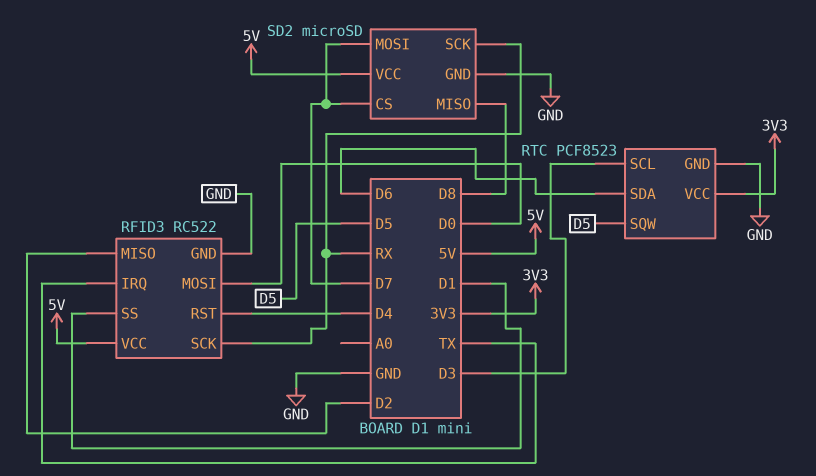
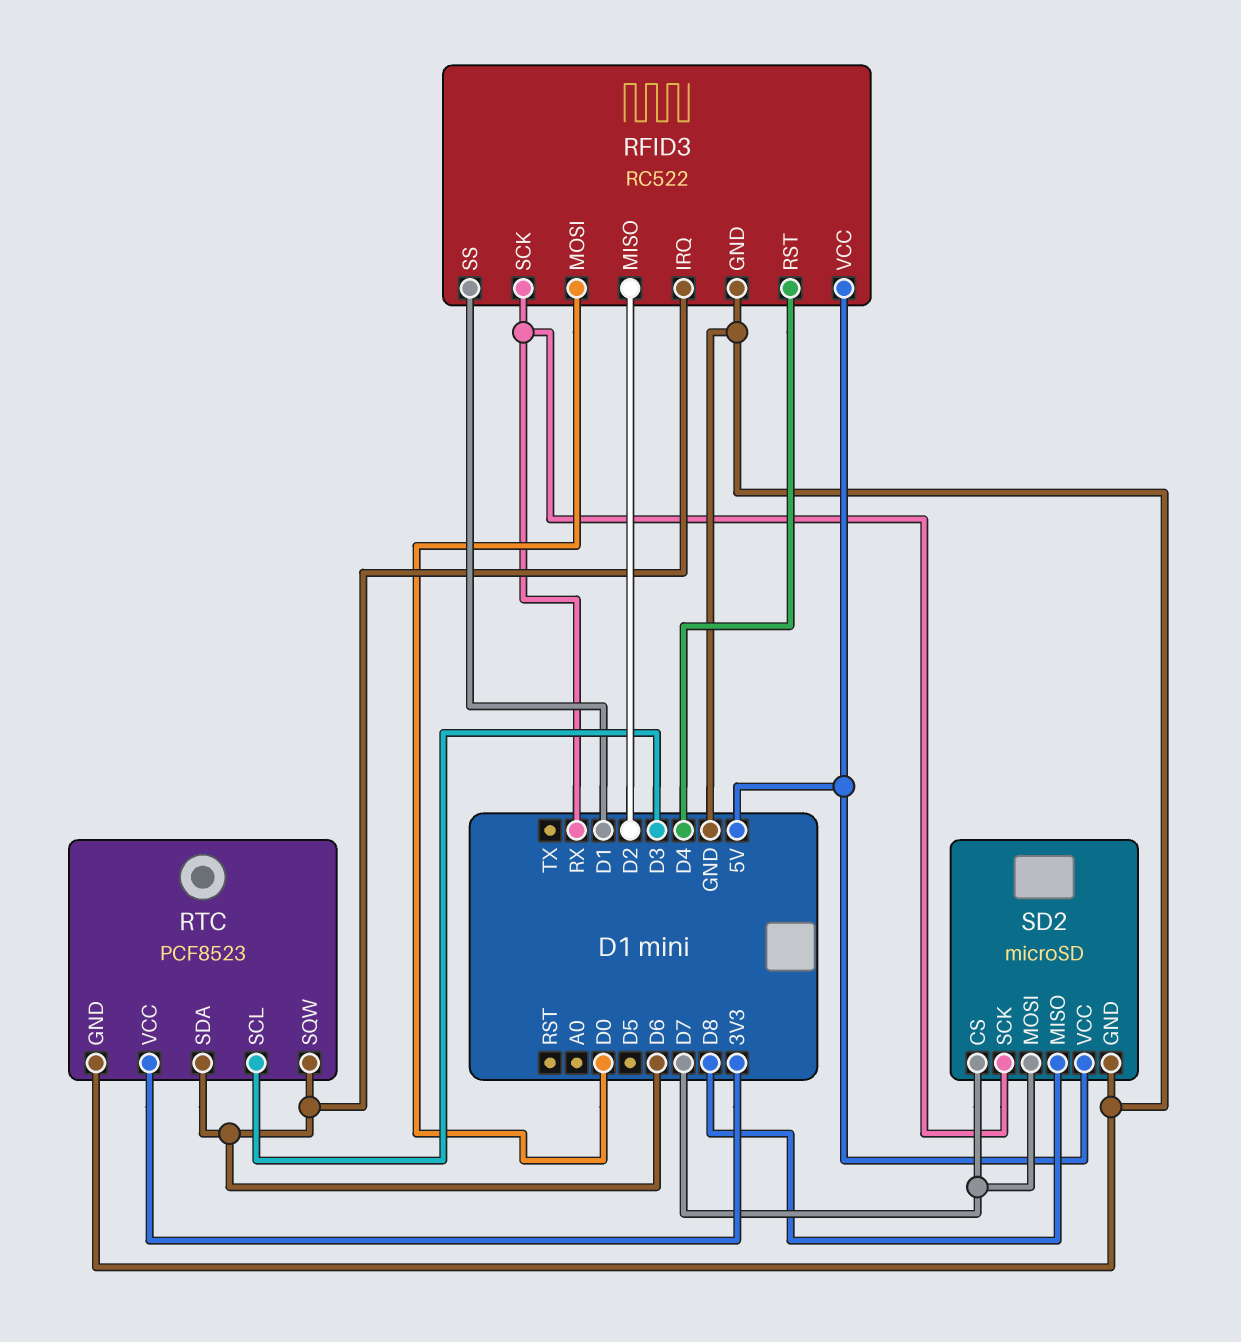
RFID3 pin IRQ: TX -> D6
RTC pin SQW: D5 -> D6

